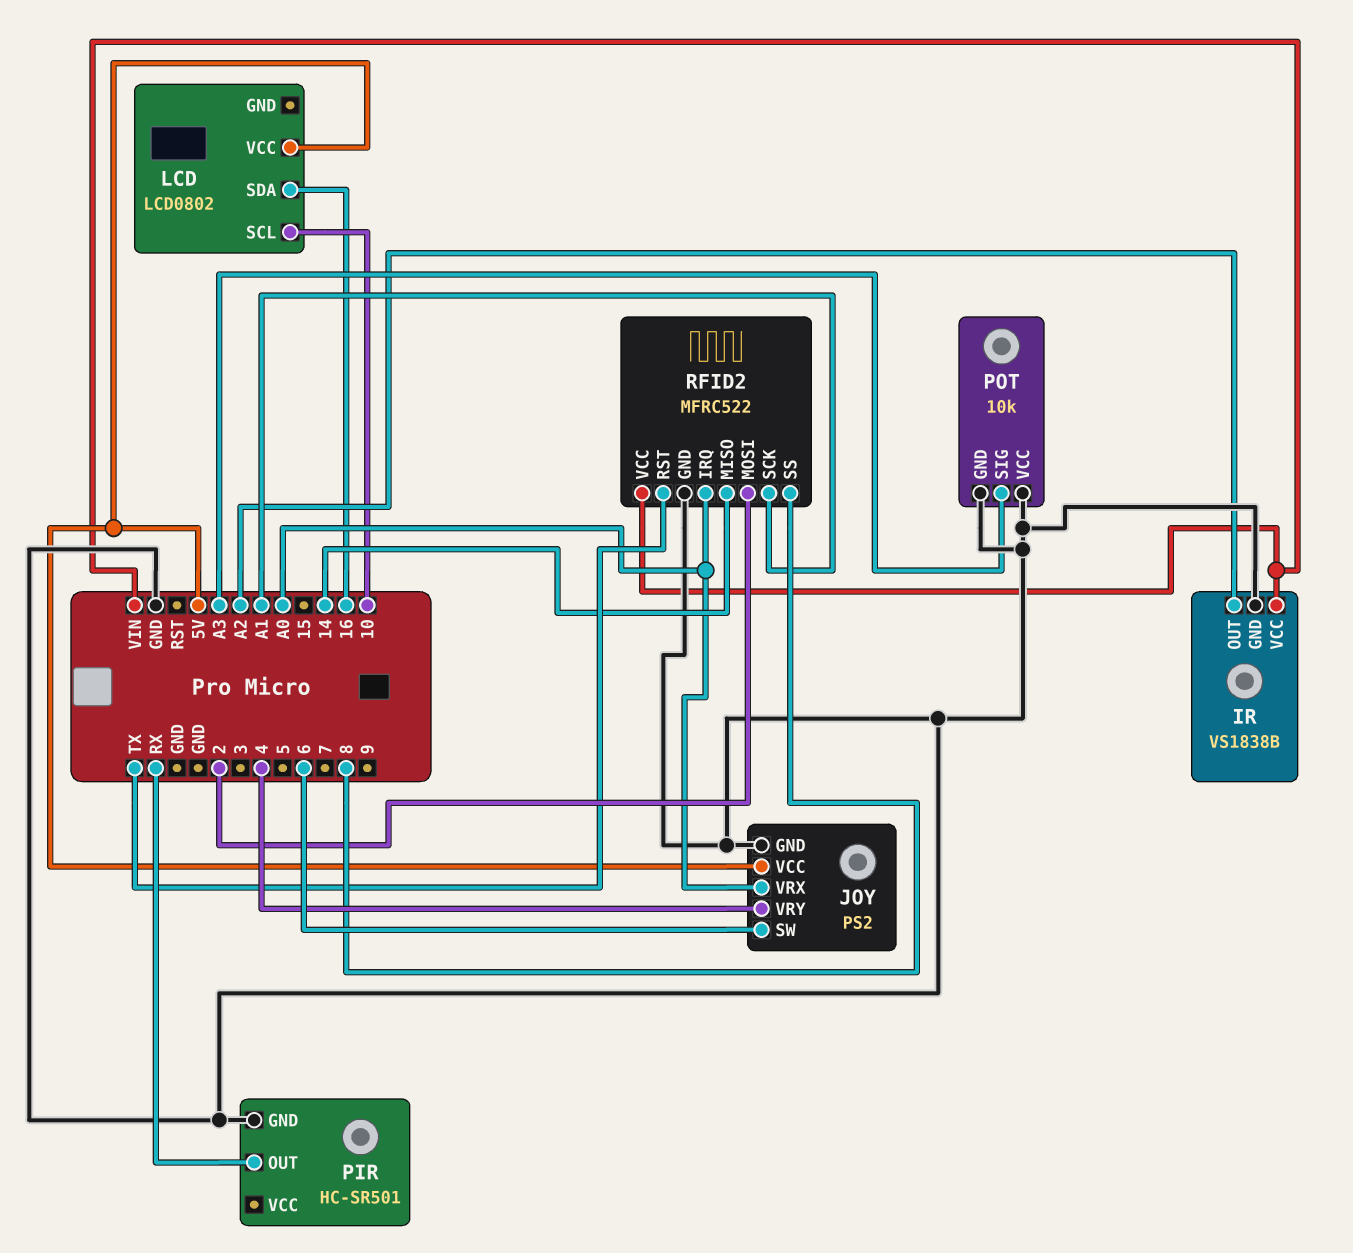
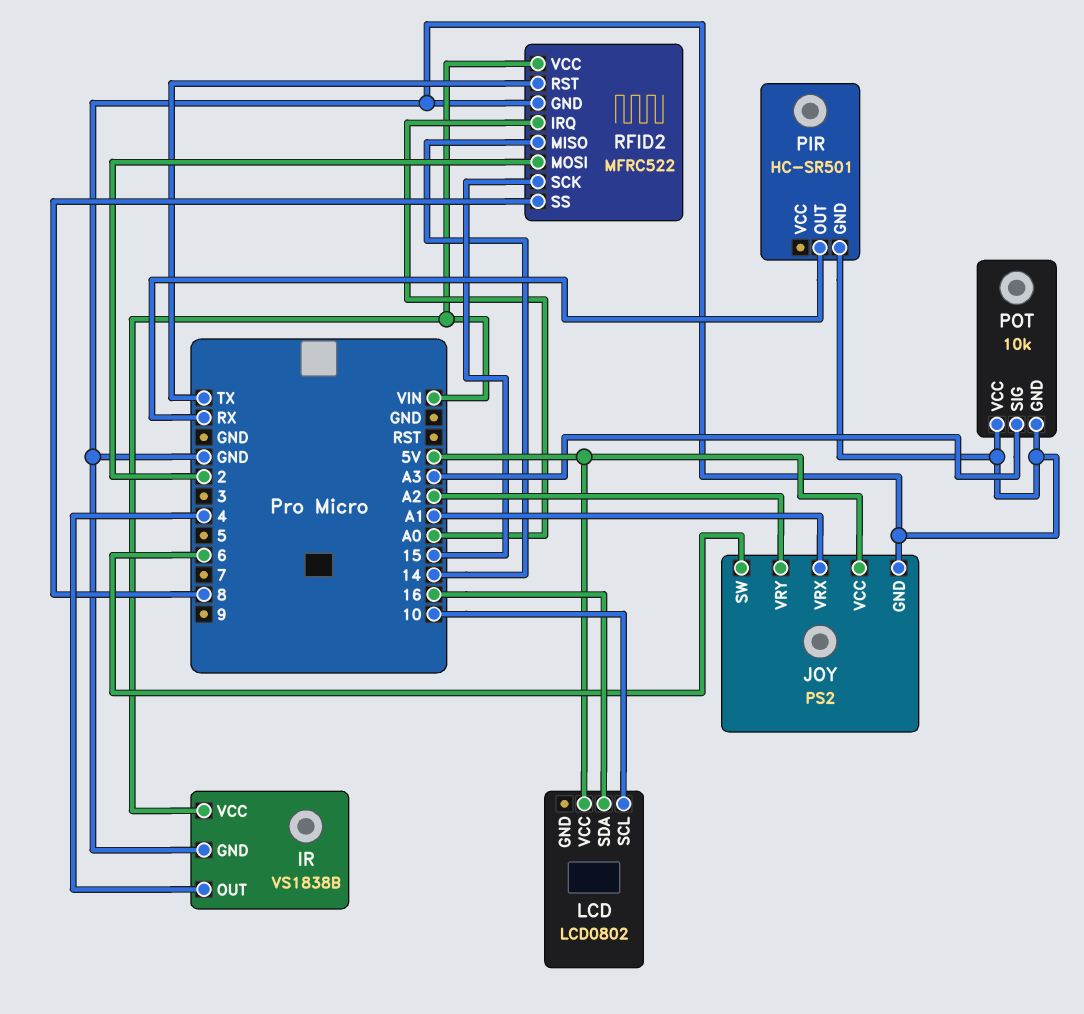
IR pin OUT: A2 -> 4
JOY pin VRX: A0 -> A1
JOY pin VRY: 4 -> A2
RFID2 pin SCK: A1 -> 15

